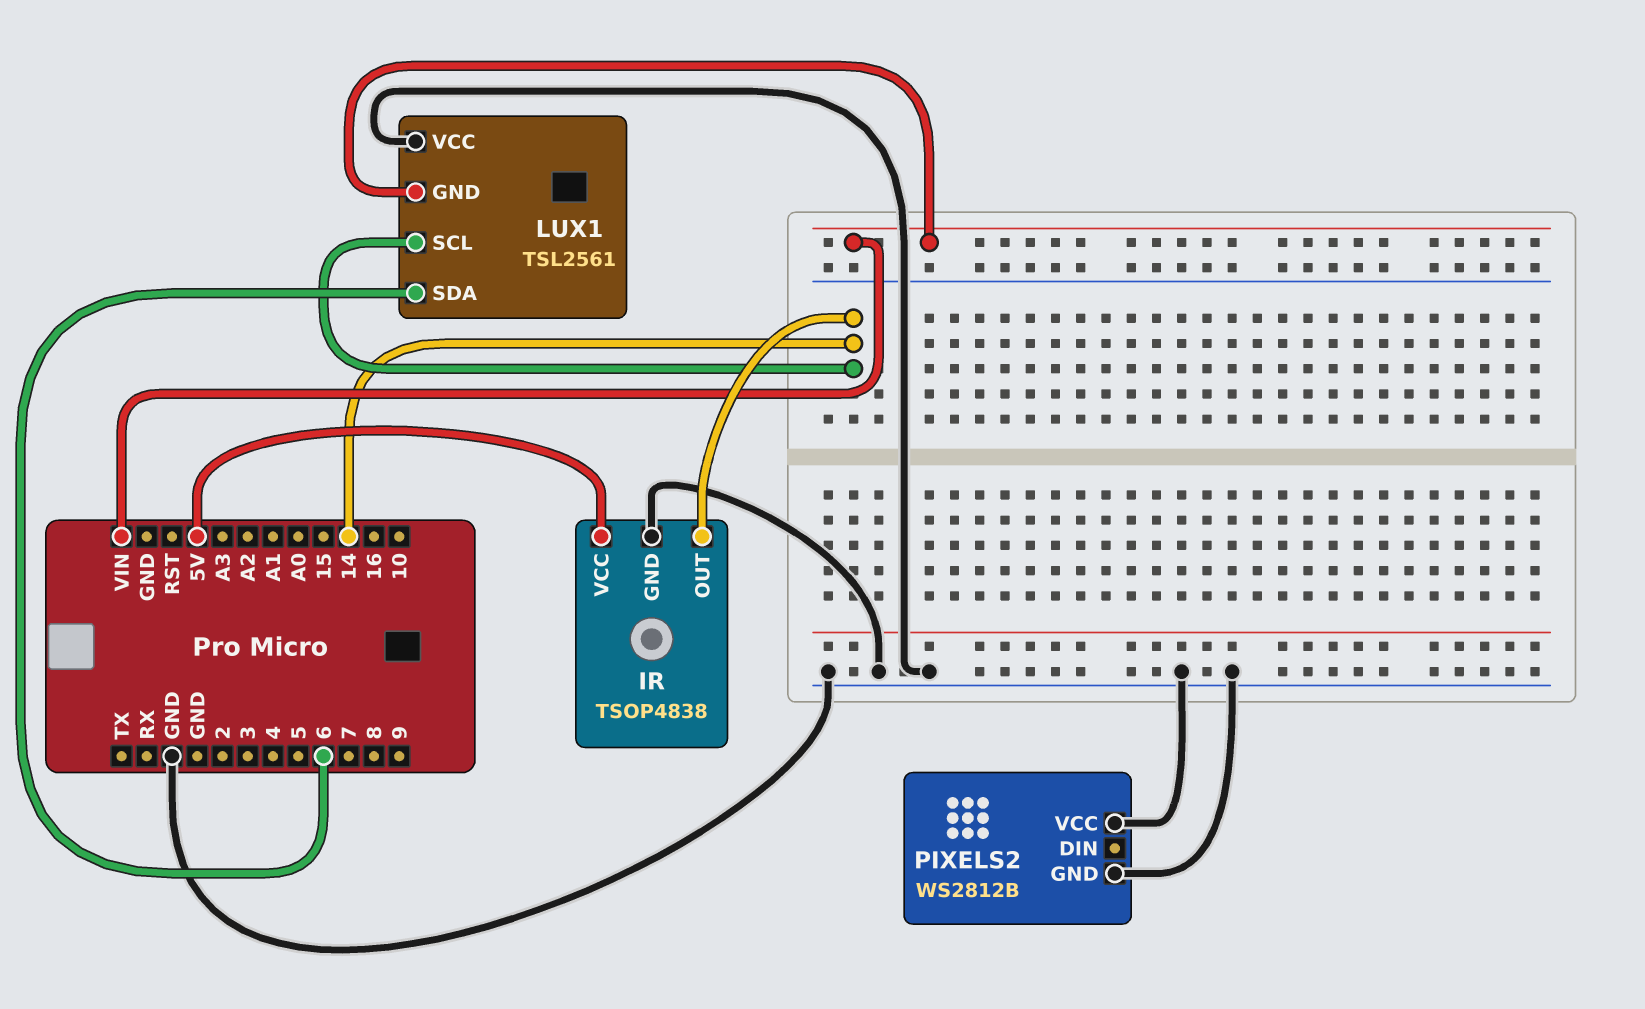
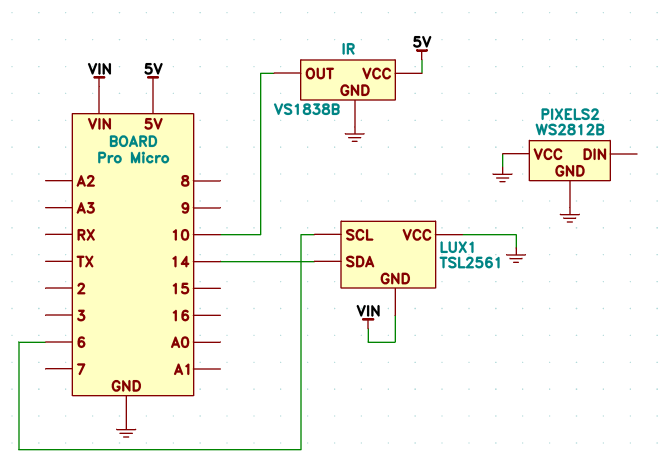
IR: TSOP4838 -> VS1838B
IR pin OUT: 14 -> 10
LUX1 pin SCL: 14 -> 6
LUX1 pin SDA: 6 -> 14

